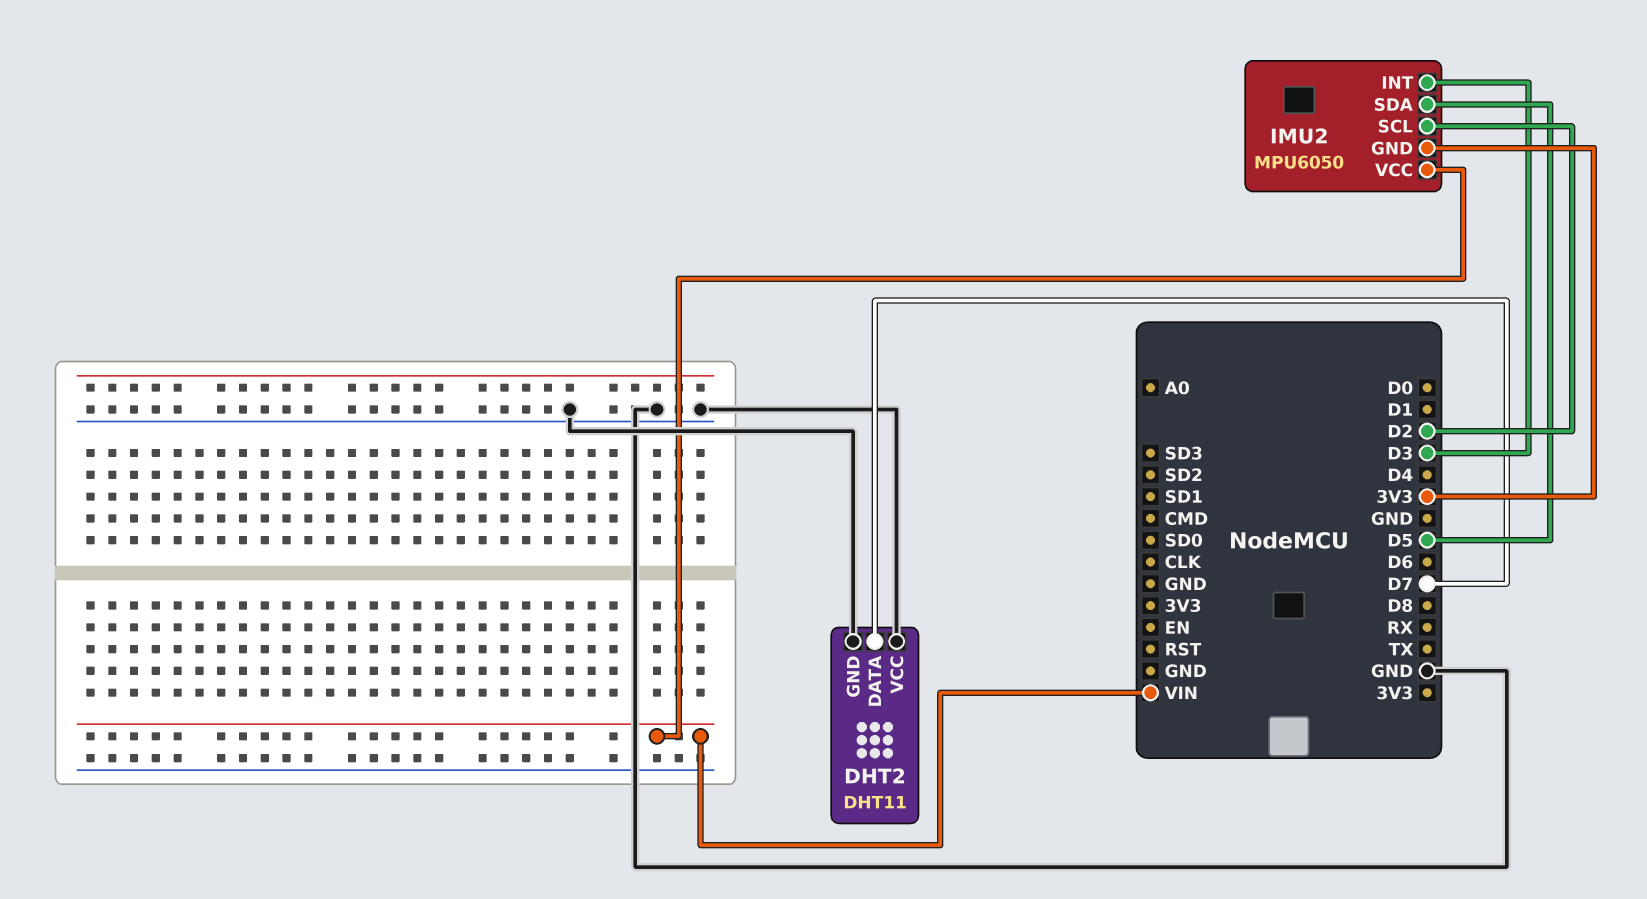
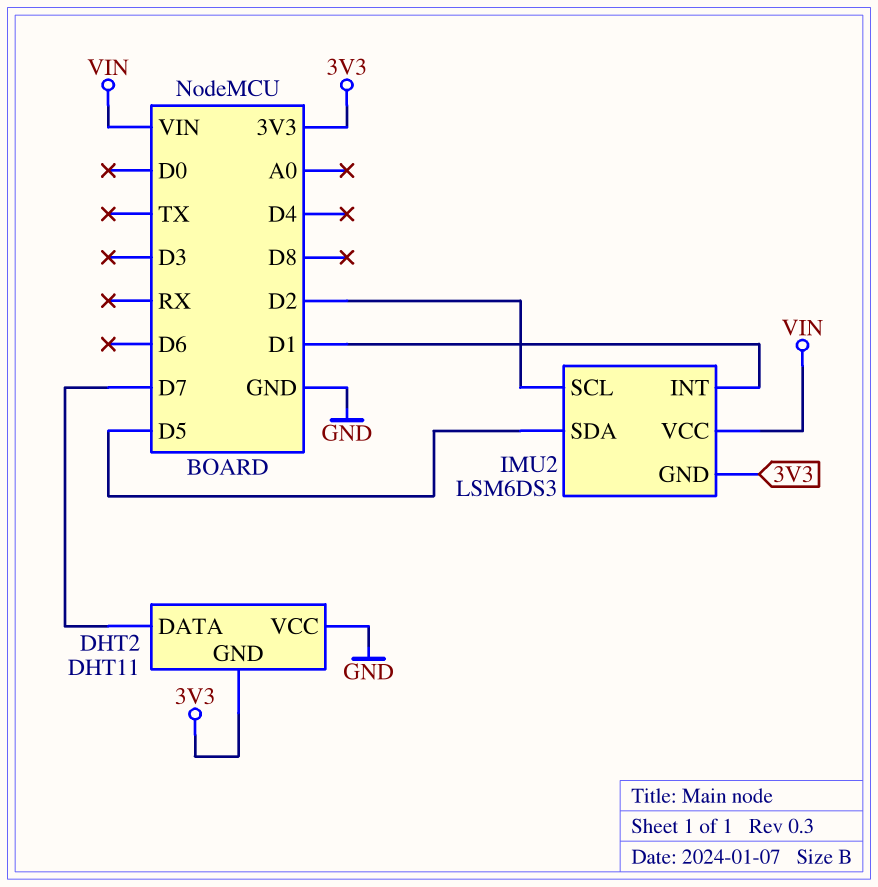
DHT2 pin GND: GND -> 3V3
IMU2: MPU6050 -> LSM6DS3
IMU2 pin INT: D3 -> D1

